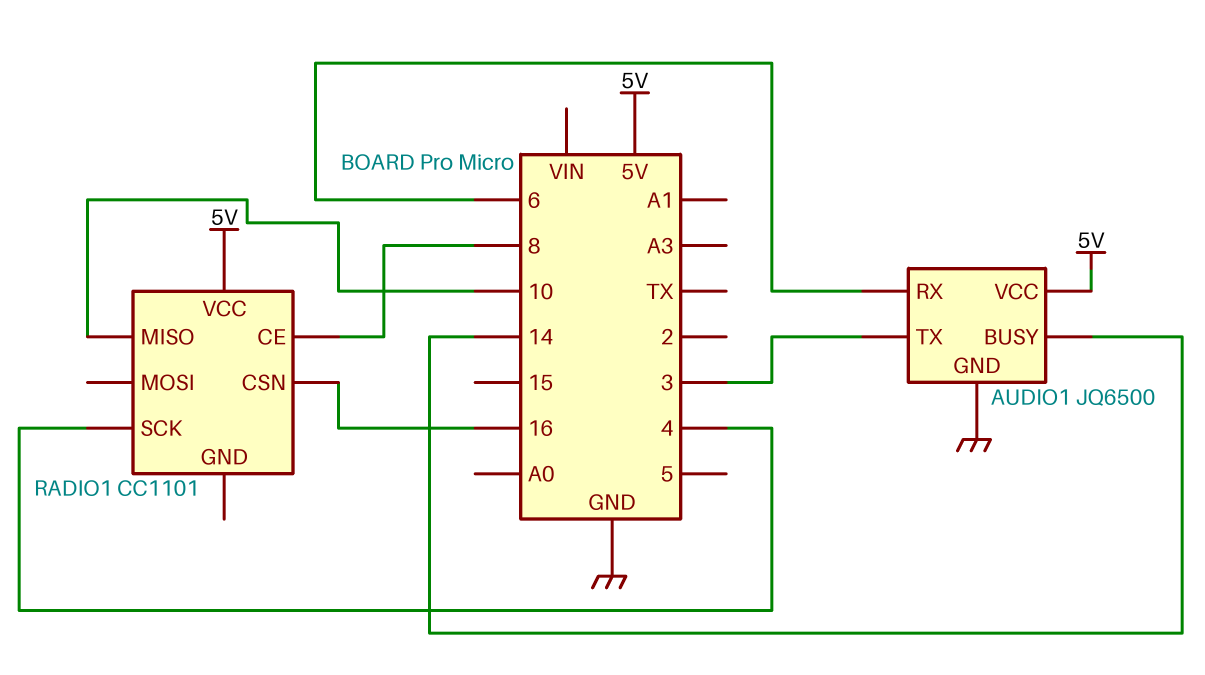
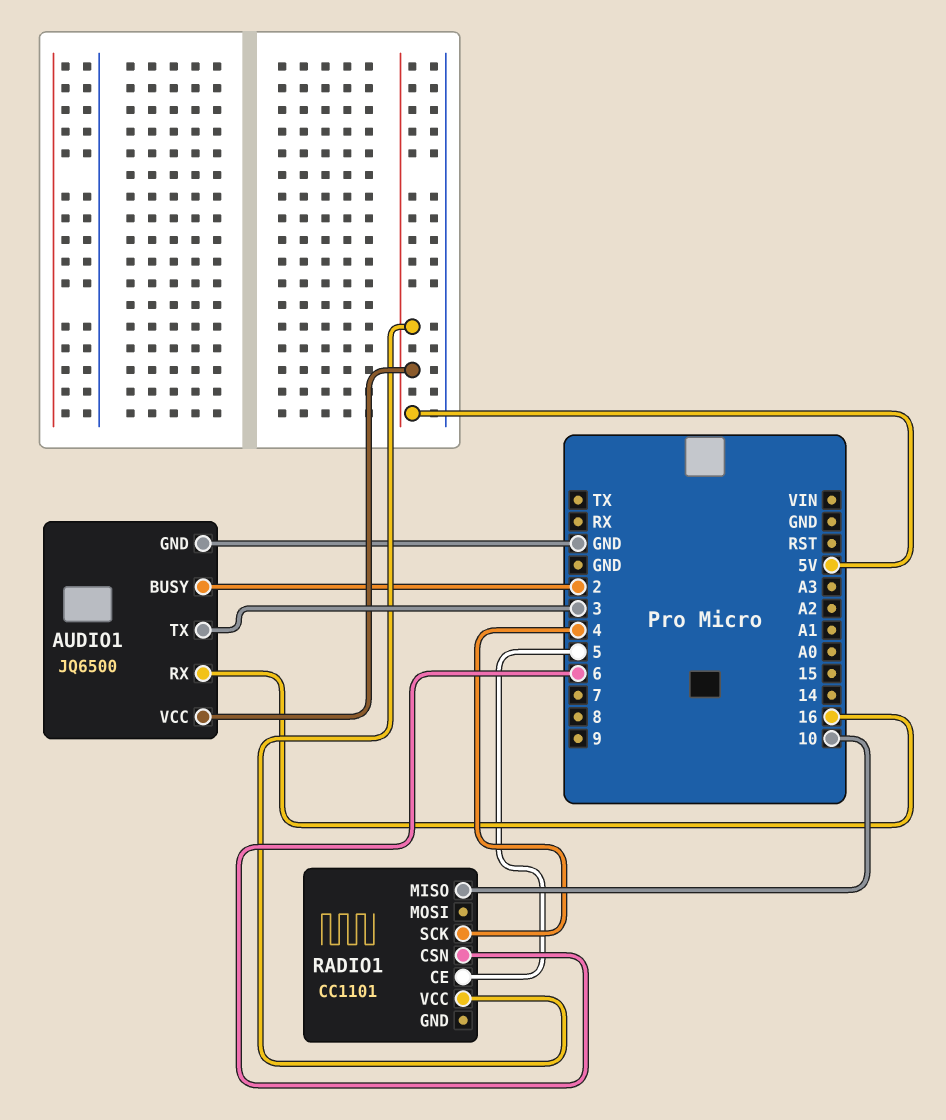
AUDIO1 pin BUSY: 14 -> 2
AUDIO1 pin RX: 6 -> 16
RADIO1 pin CE: 8 -> 5
RADIO1 pin CSN: 16 -> 6

